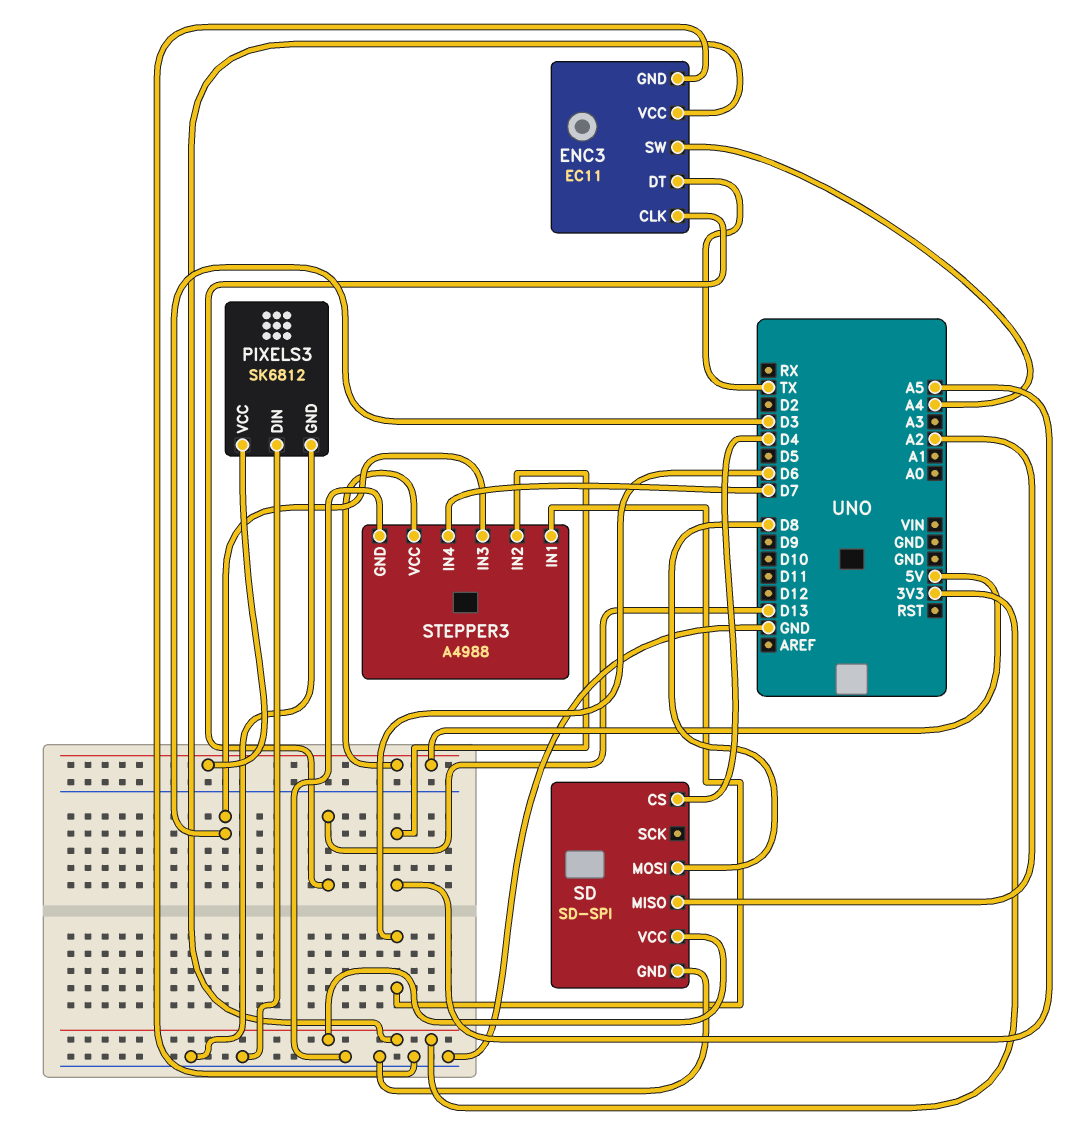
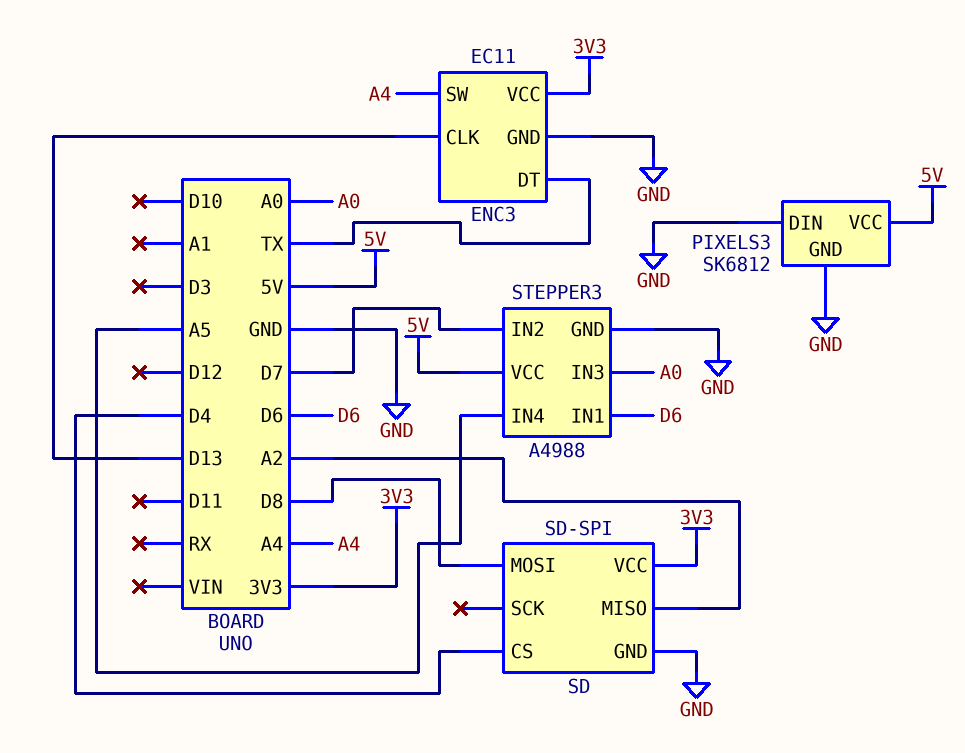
STEPPER3 pin IN2: A5 -> D7
STEPPER3 pin IN3: D3 -> A0
STEPPER3 pin IN4: D7 -> A5

